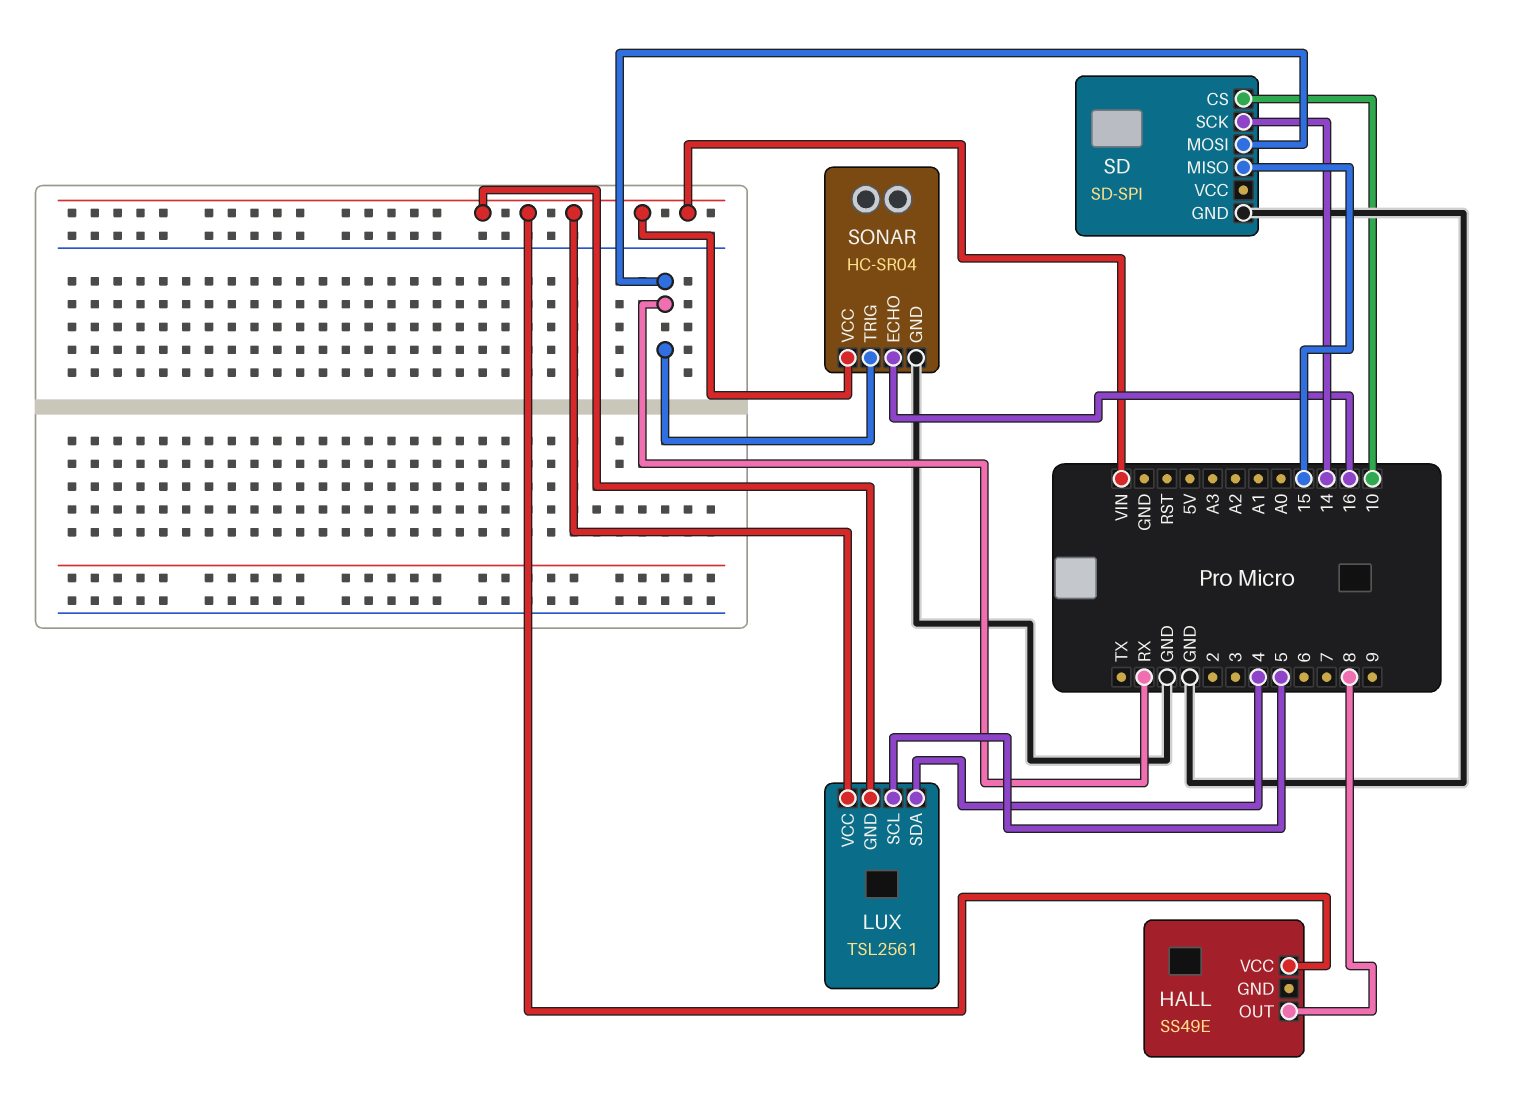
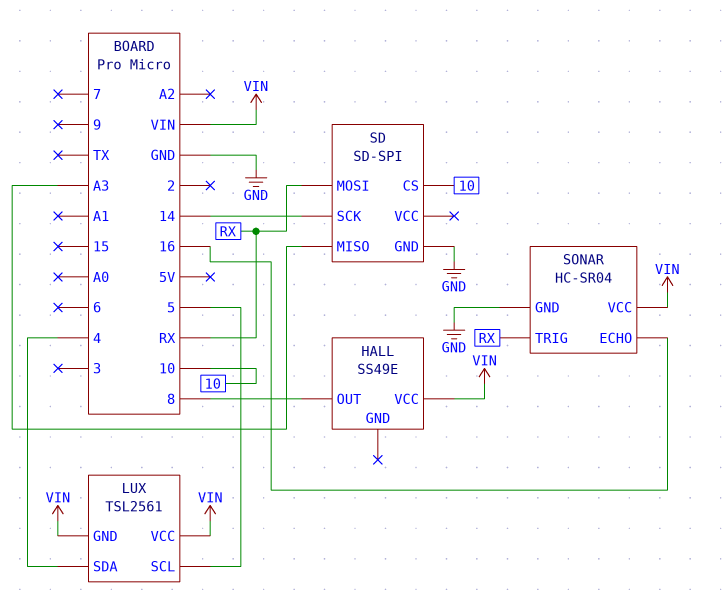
SD pin MISO: 15 -> A3

